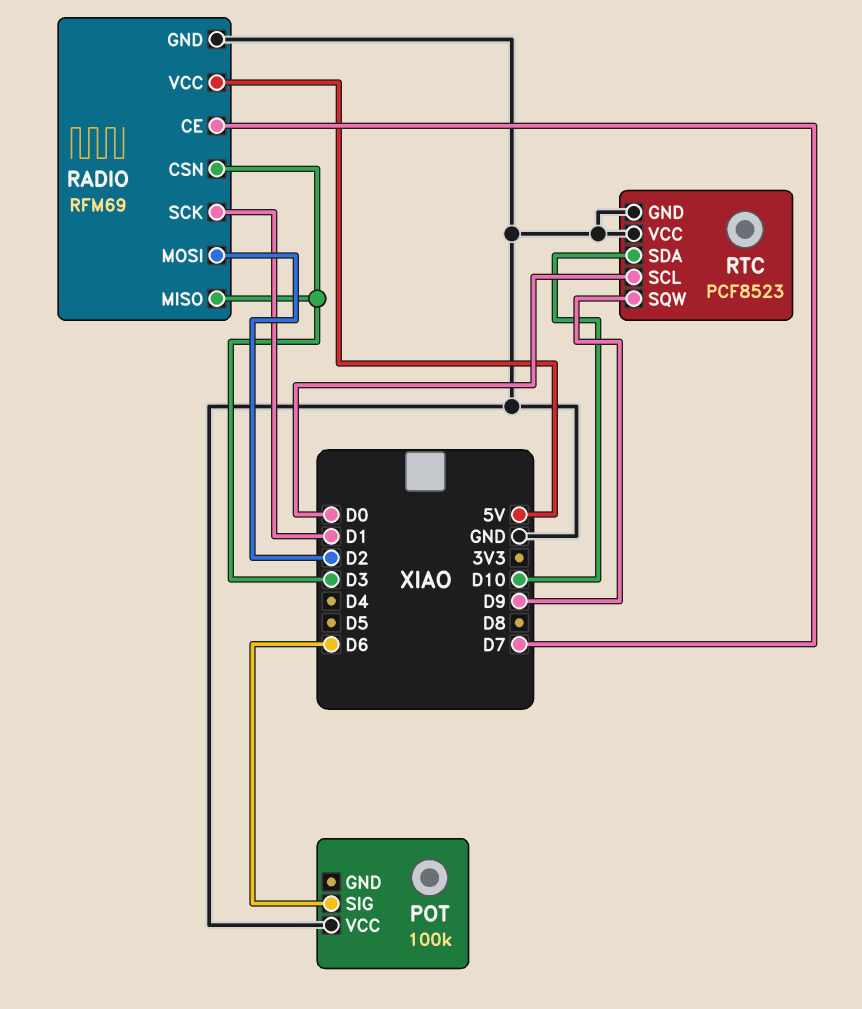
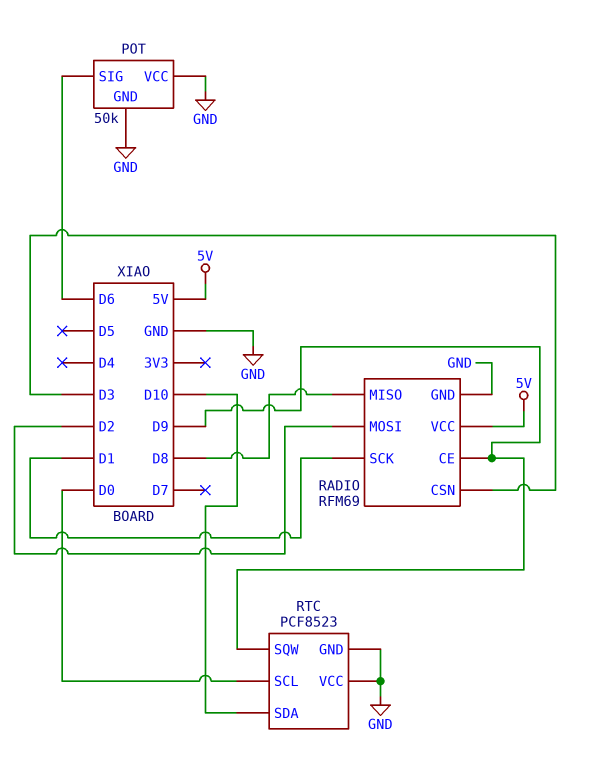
POT: 100k -> 50k
POT pin GND: none -> GND
RADIO pin CE: D7 -> D9
RADIO pin MISO: D3 -> D8

